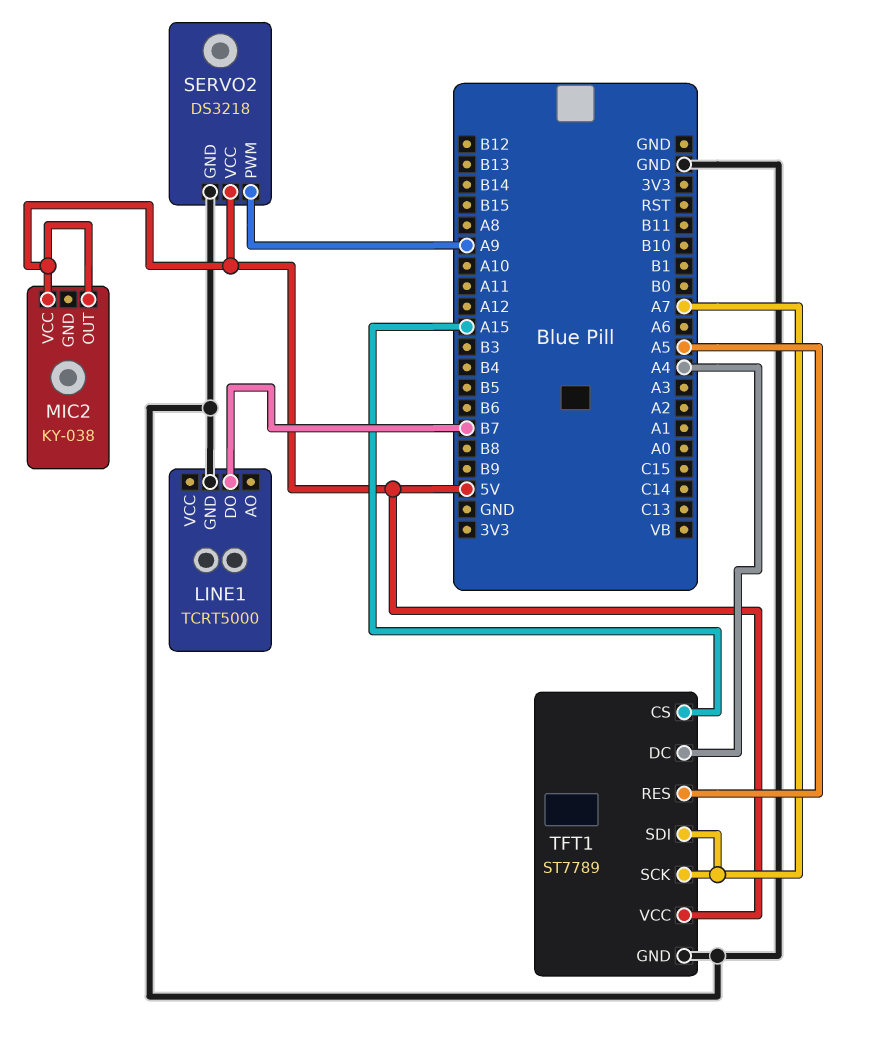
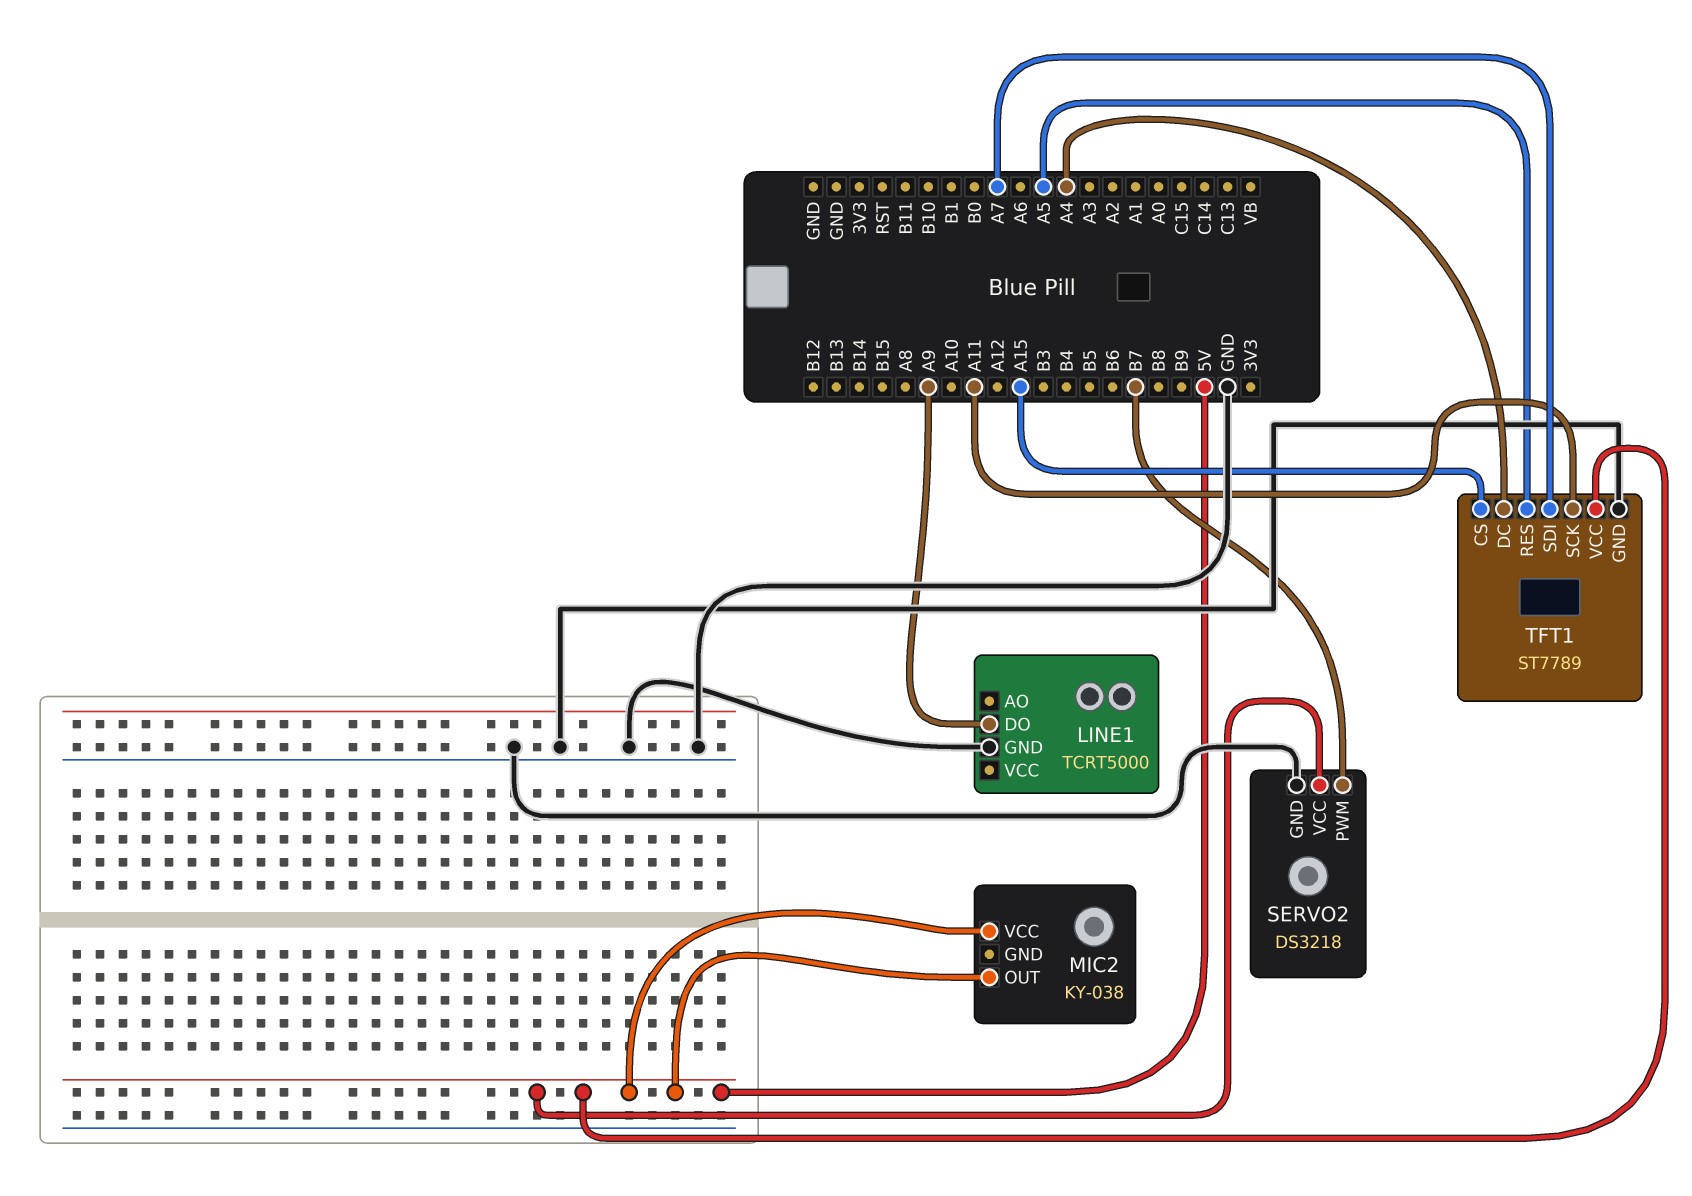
LINE1 pin DO: B7 -> A9
SERVO2 pin PWM: A9 -> B7
TFT1 pin SCK: A7 -> A11

